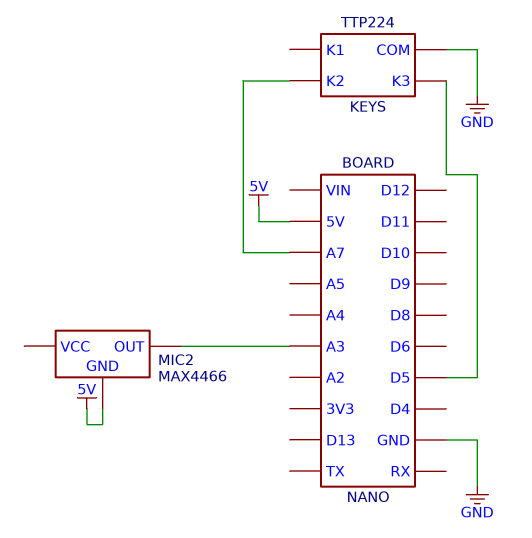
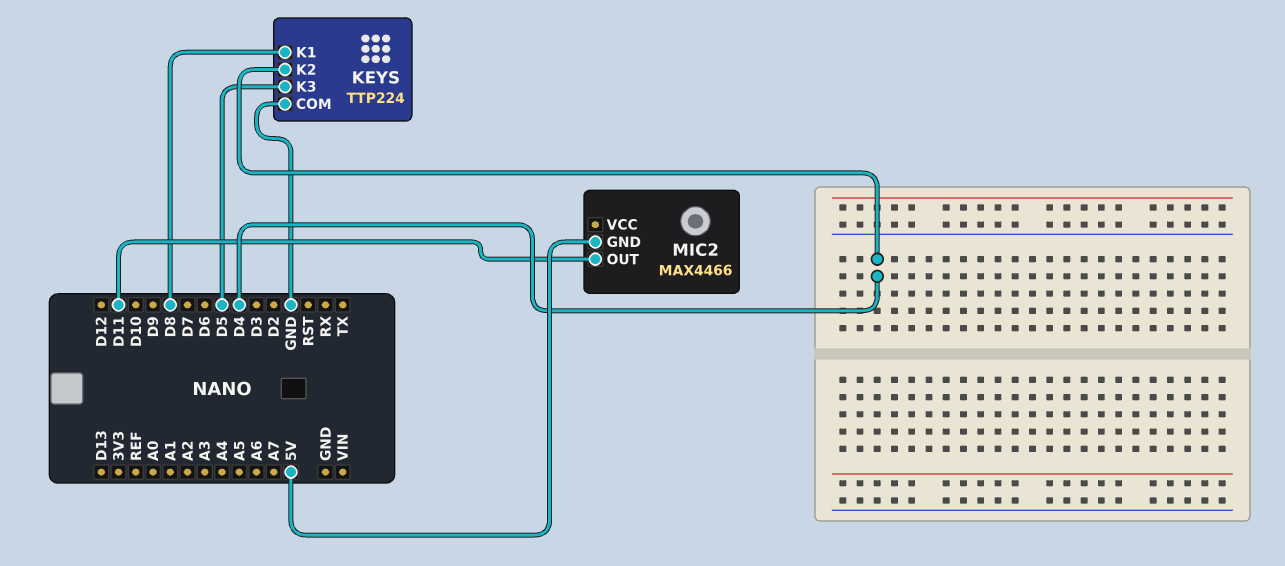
KEYS pin K1: none -> D8
KEYS pin K2: A7 -> D4
MIC2 pin OUT: A3 -> D11

